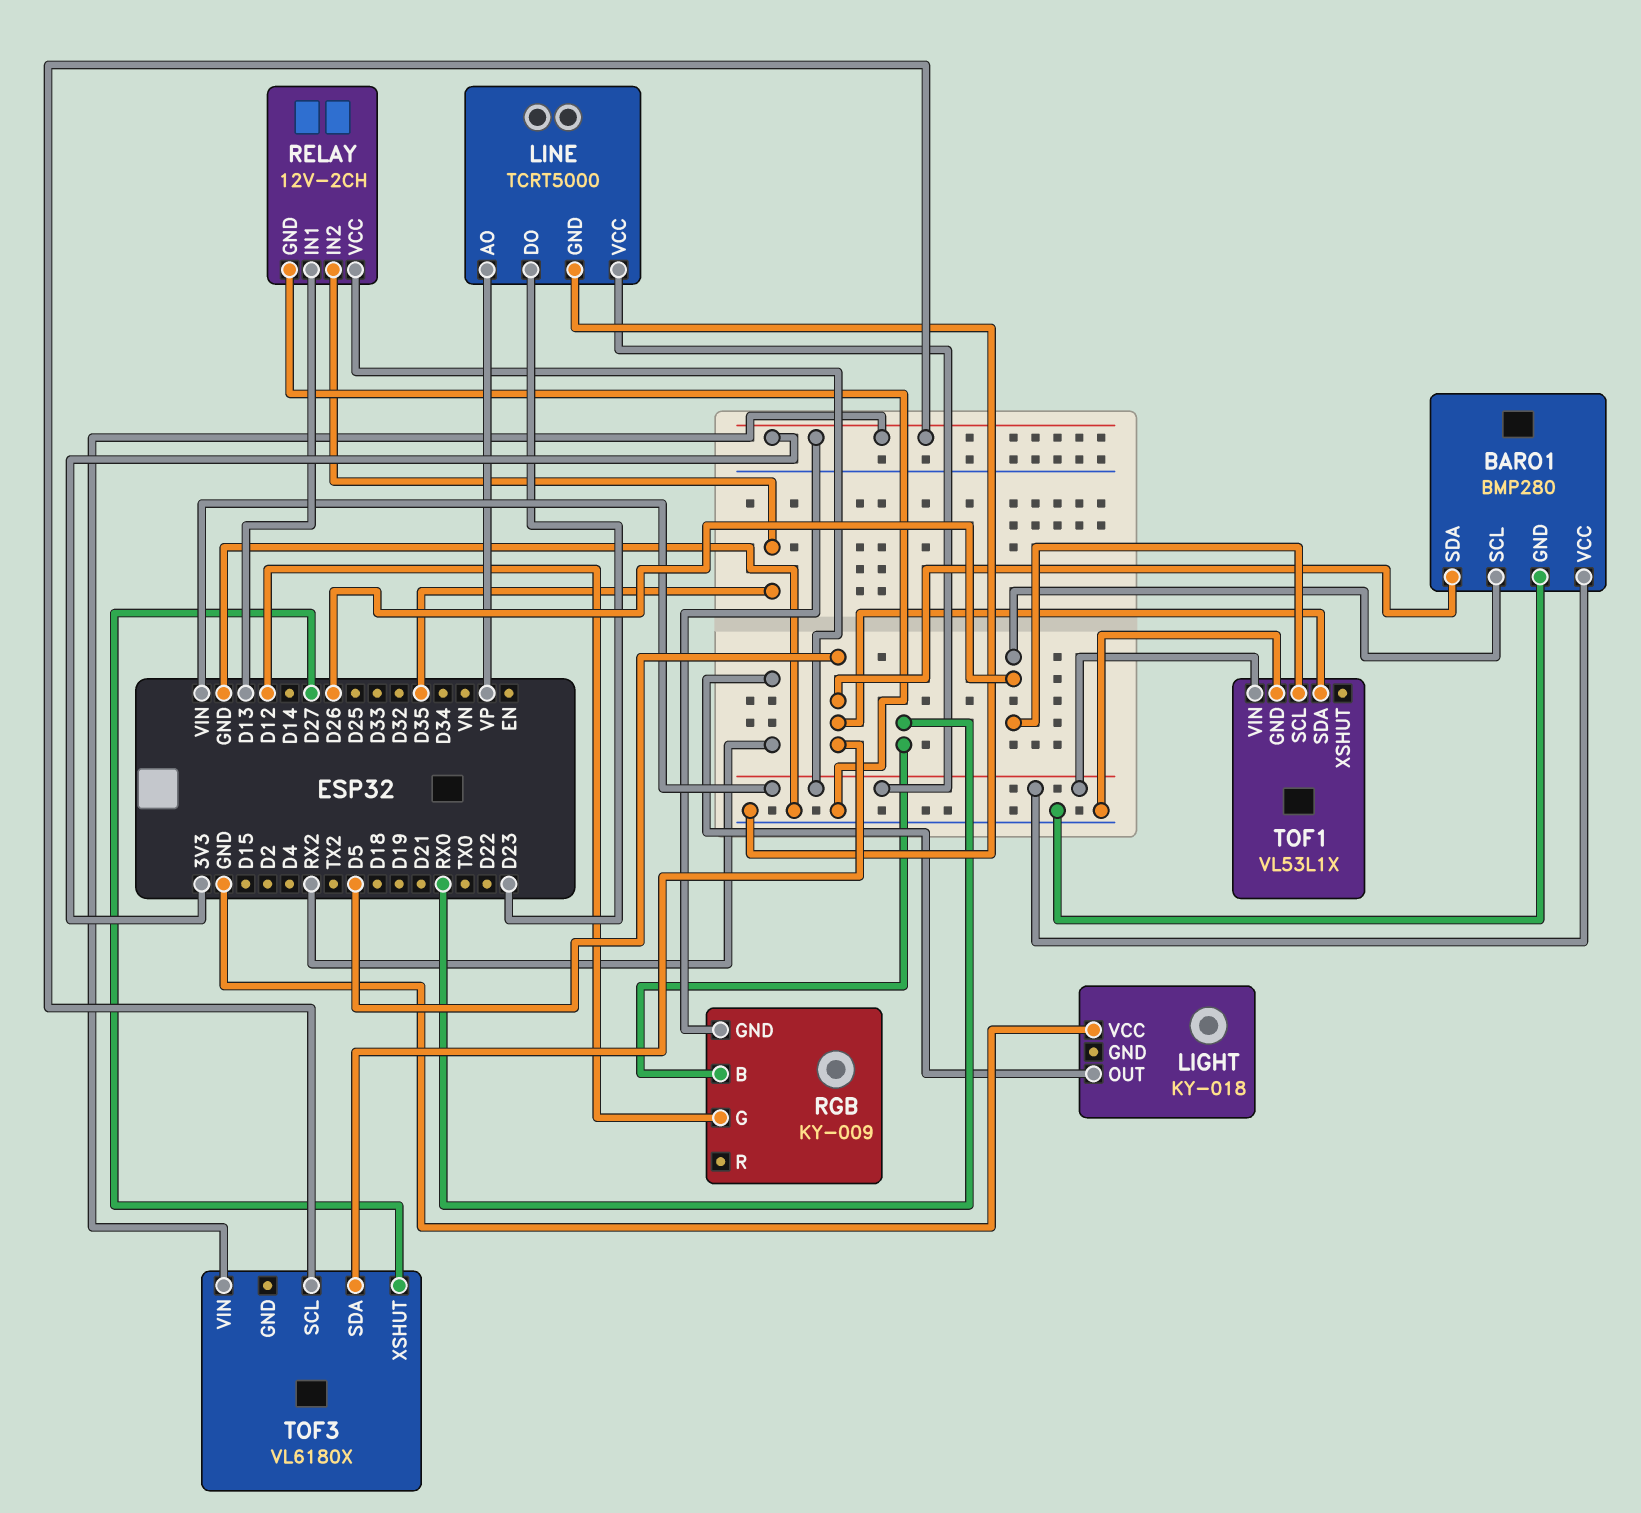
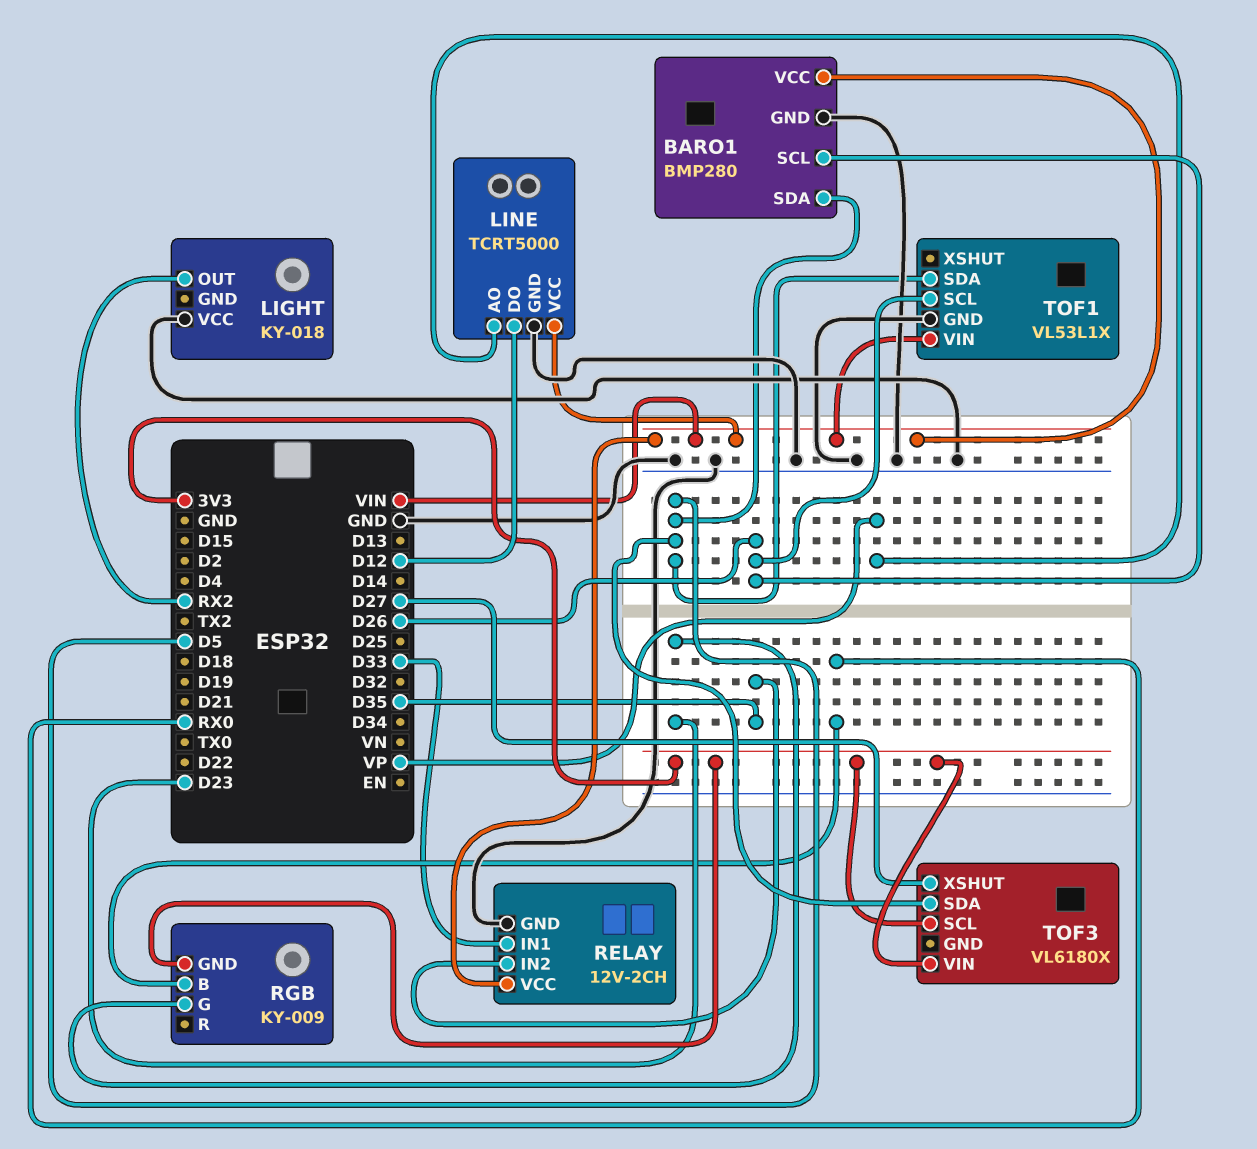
LINE pin DO: D23 -> D12
RELAY pin IN1: D13 -> D33
RGB pin G: D12 -> D23

